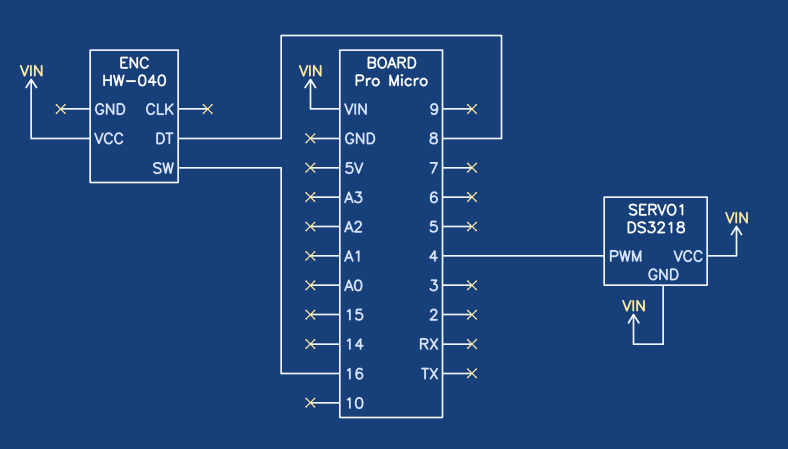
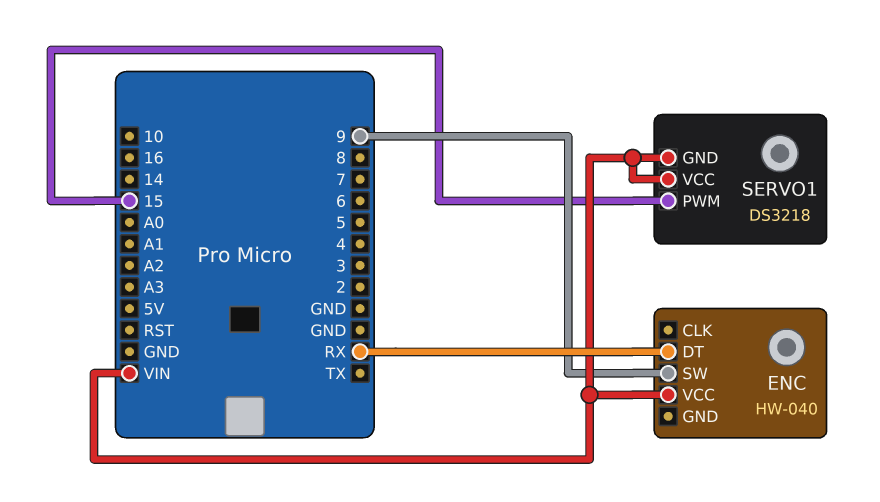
ENC pin DT: 8 -> RX
ENC pin SW: 16 -> 9
SERVO1 pin PWM: 4 -> 15

